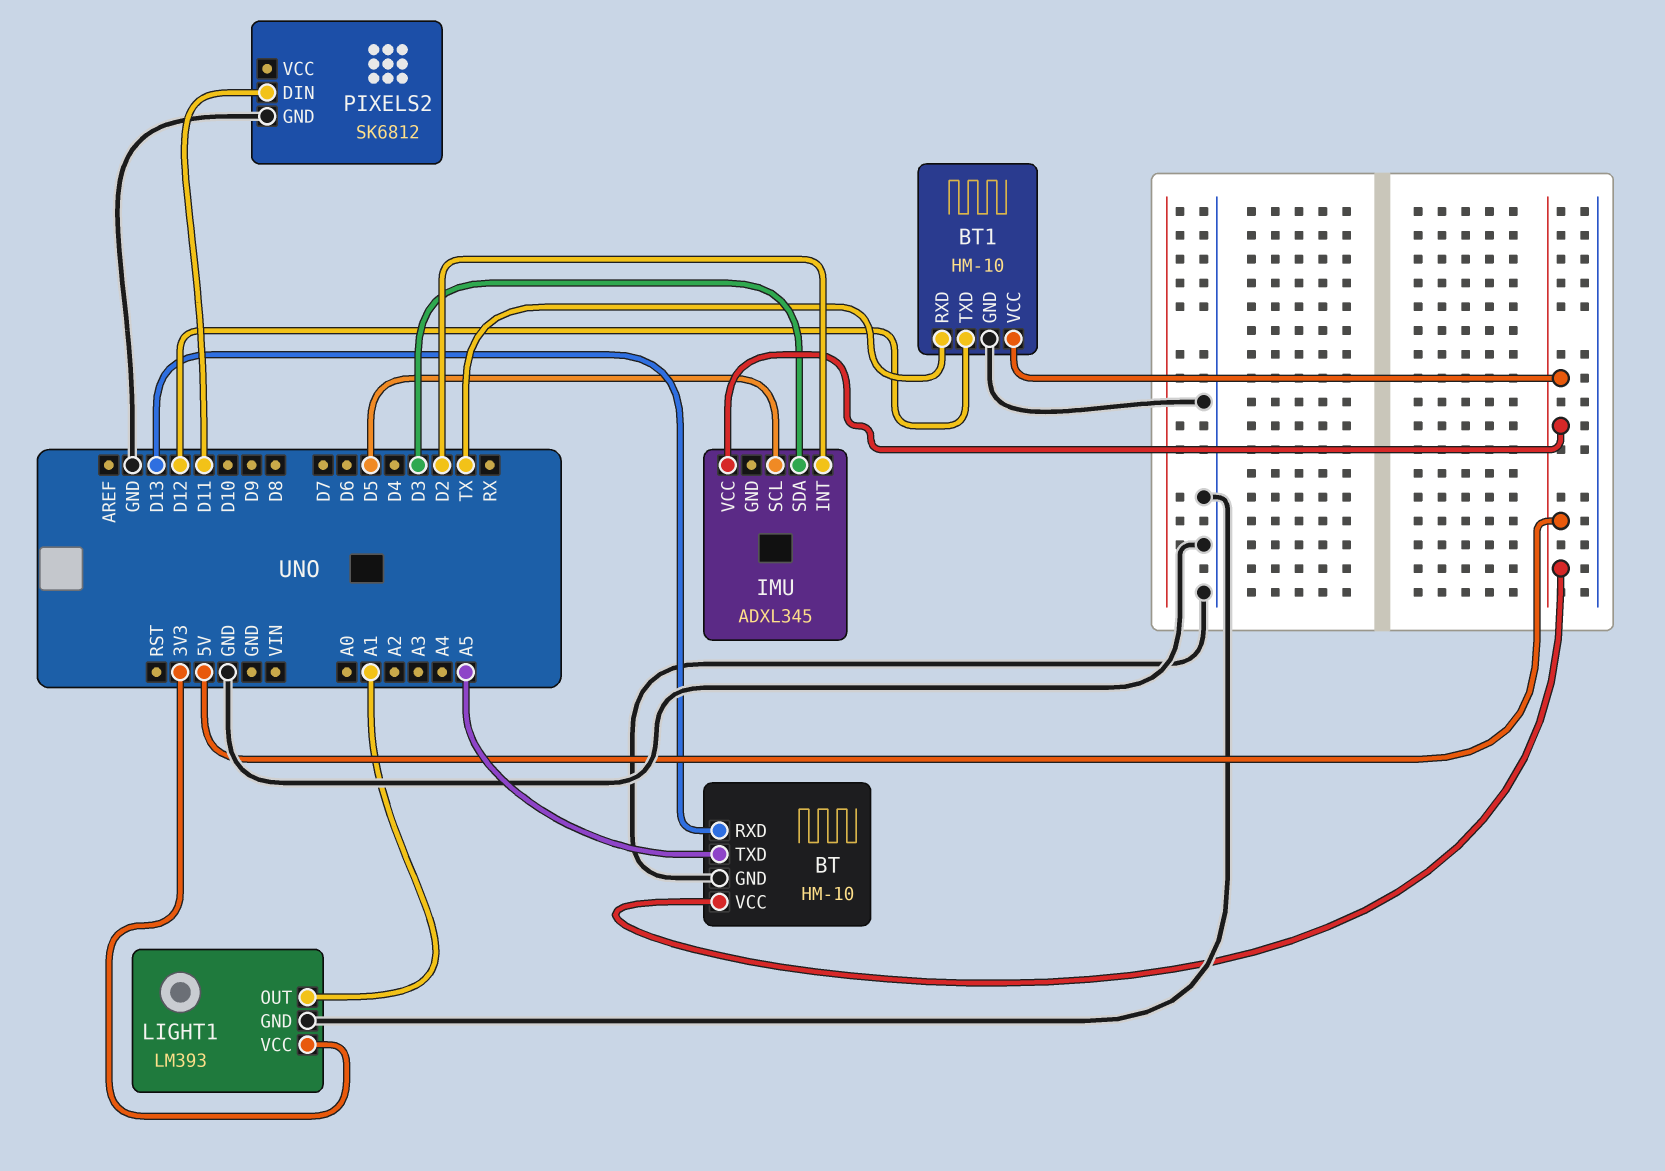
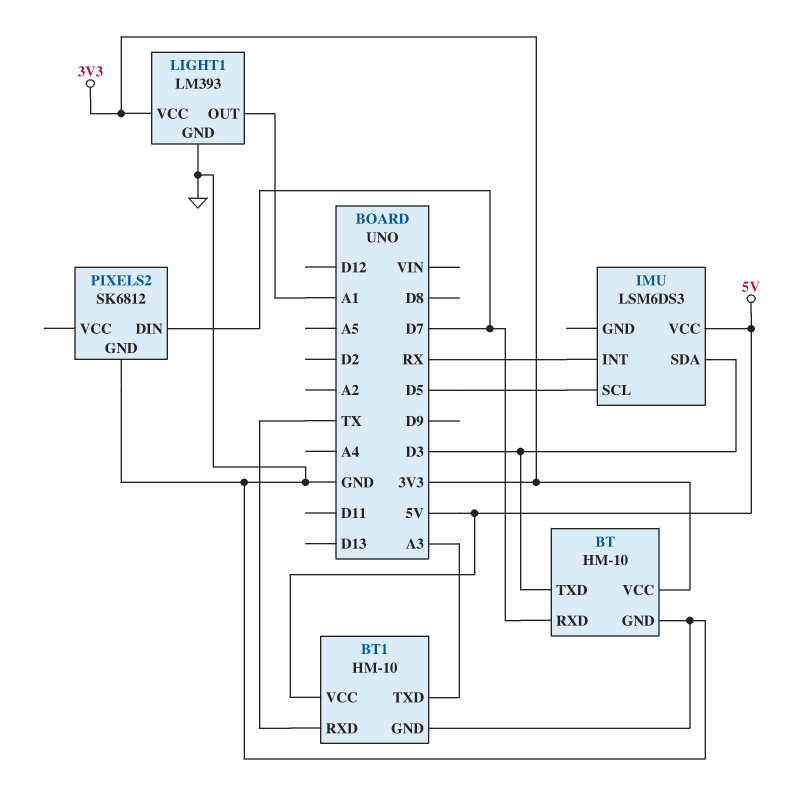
BT pin RXD: D13 -> D7
BT pin TXD: A5 -> D3
BT pin VCC: 5V -> 3V3
BT1 pin TXD: D12 -> A3
IMU: ADXL345 -> LSM6DS3
IMU pin INT: D2 -> RX
PIXELS2 pin DIN: D11 -> D7

